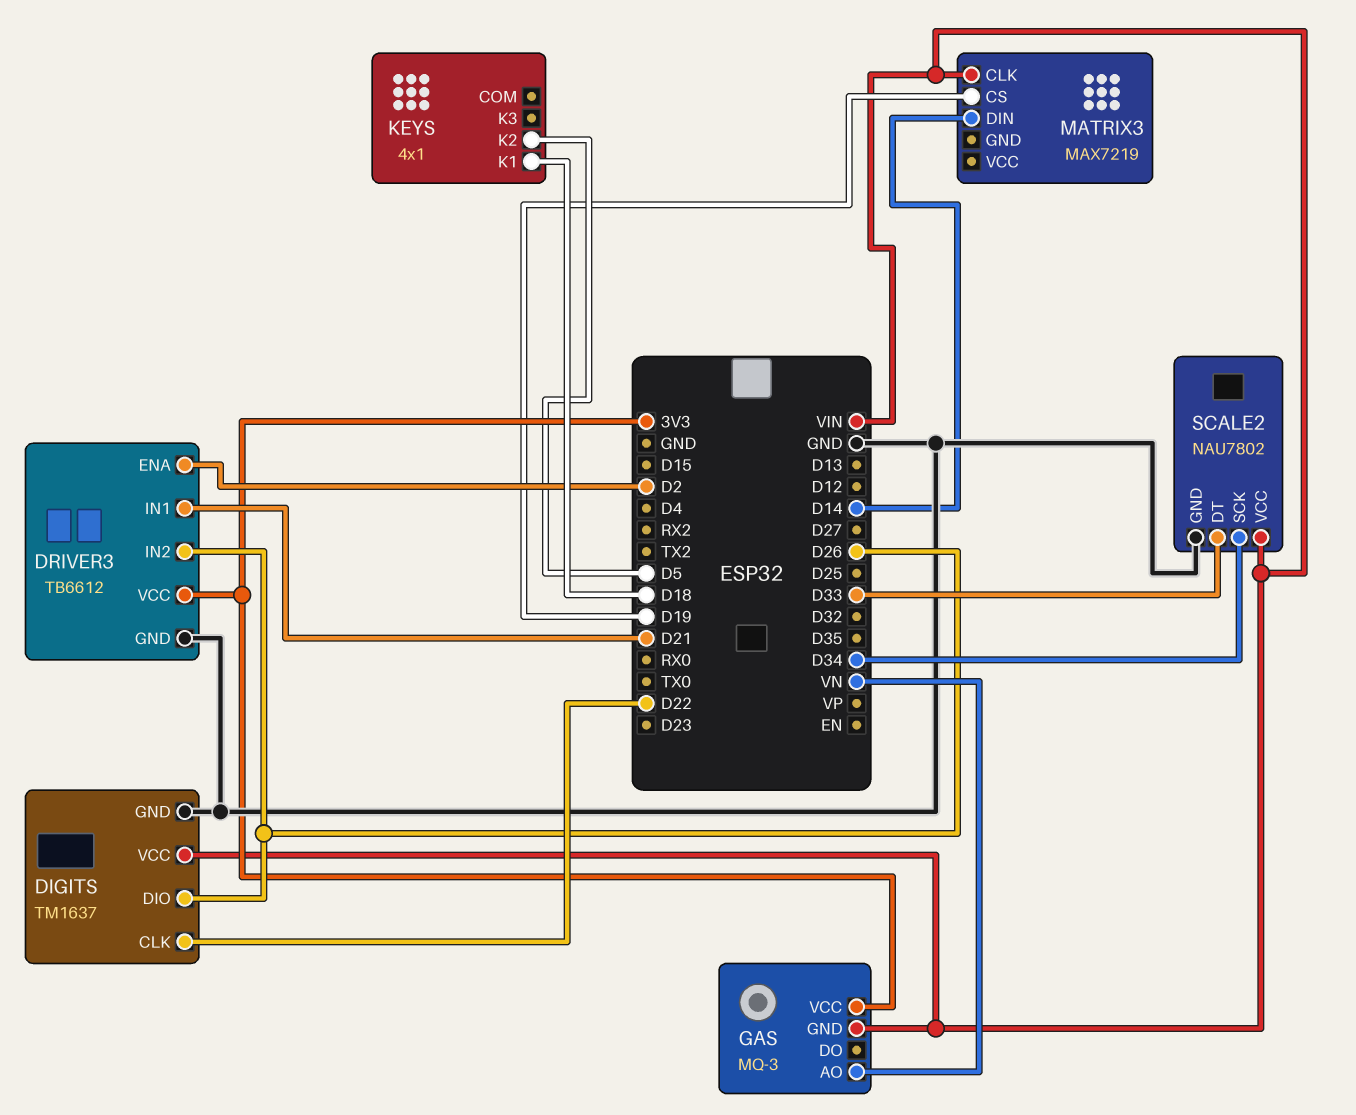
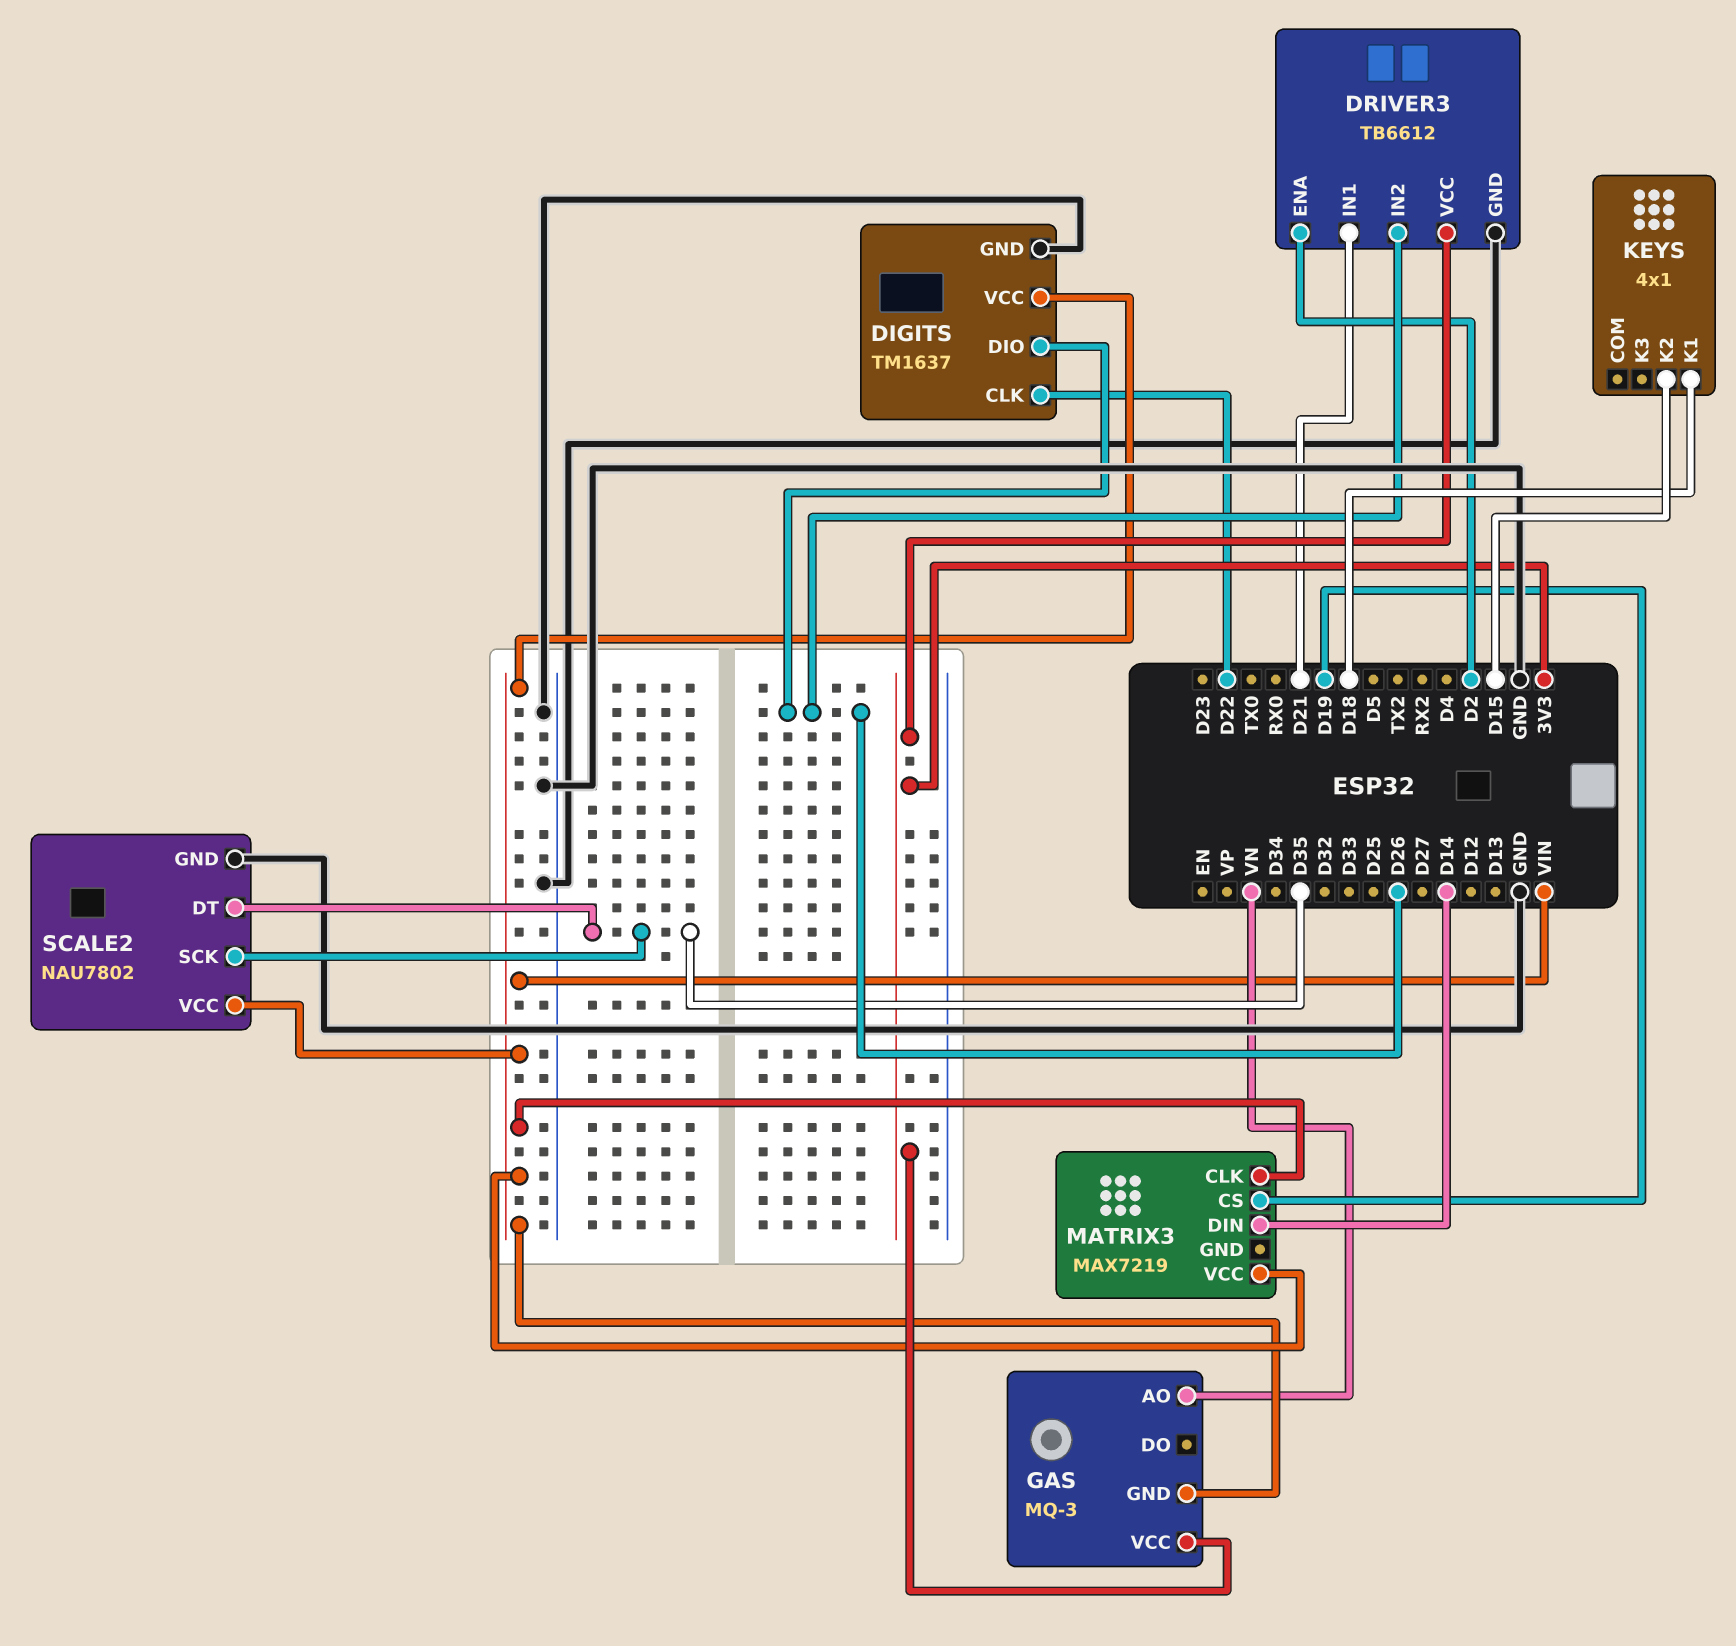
KEYS pin K2: D5 -> D15
MATRIX3 pin VCC: none -> VIN
SCALE2 pin DT: D33 -> D35
SCALE2 pin SCK: D34 -> D35

